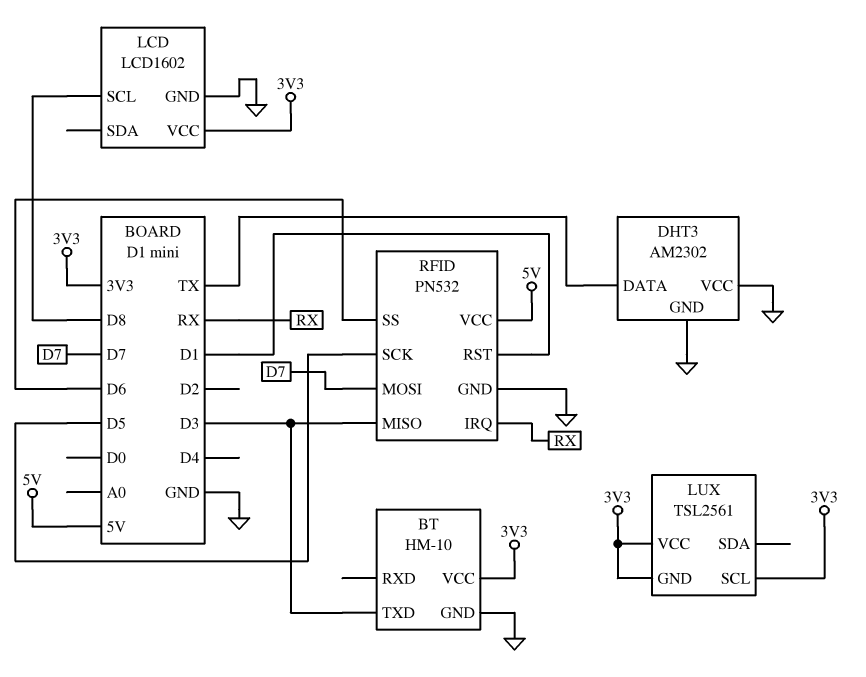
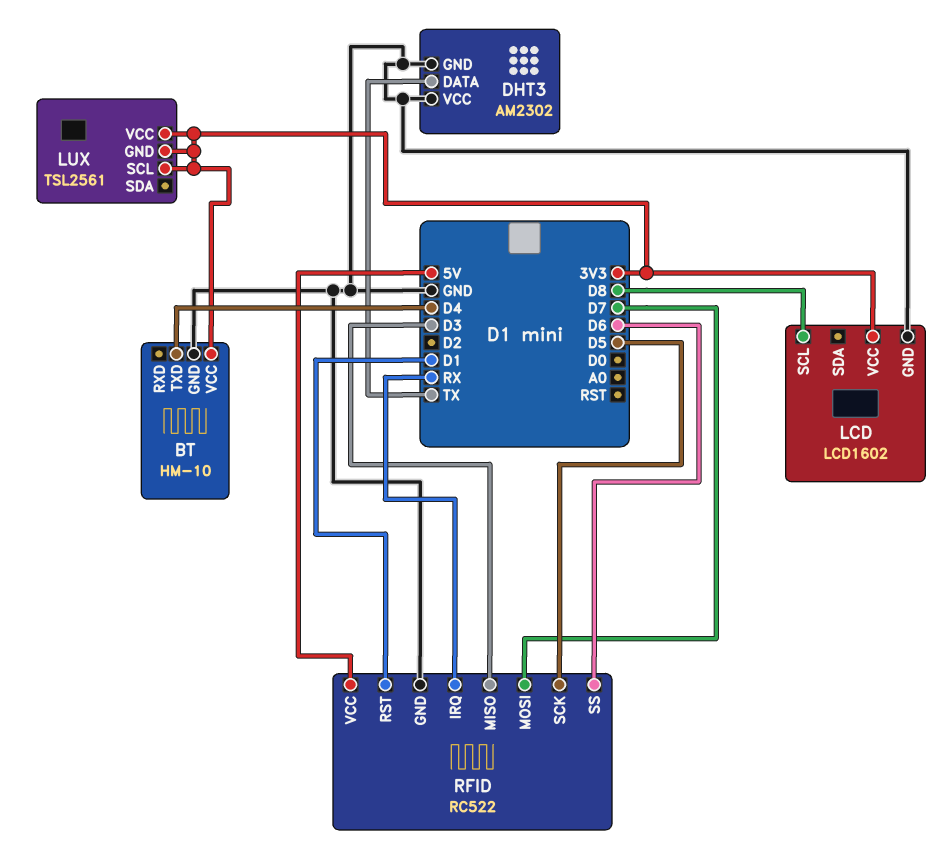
BT pin TXD: D3 -> D4
RFID: PN532 -> RC522

